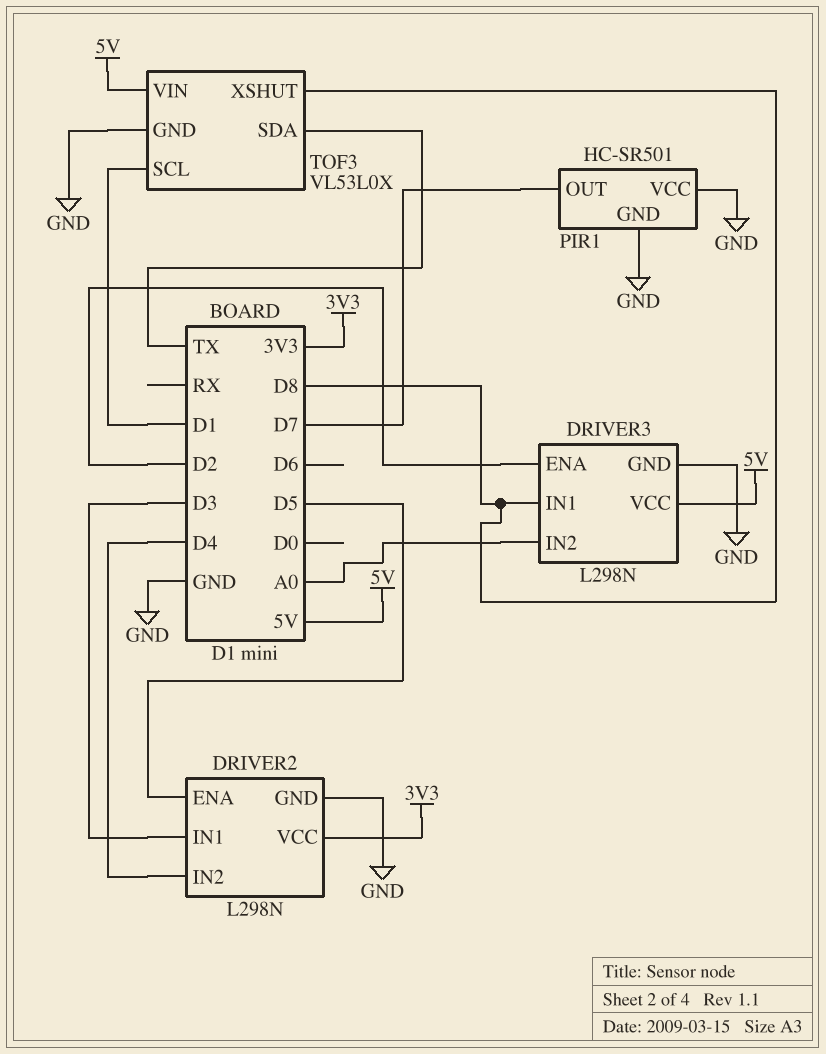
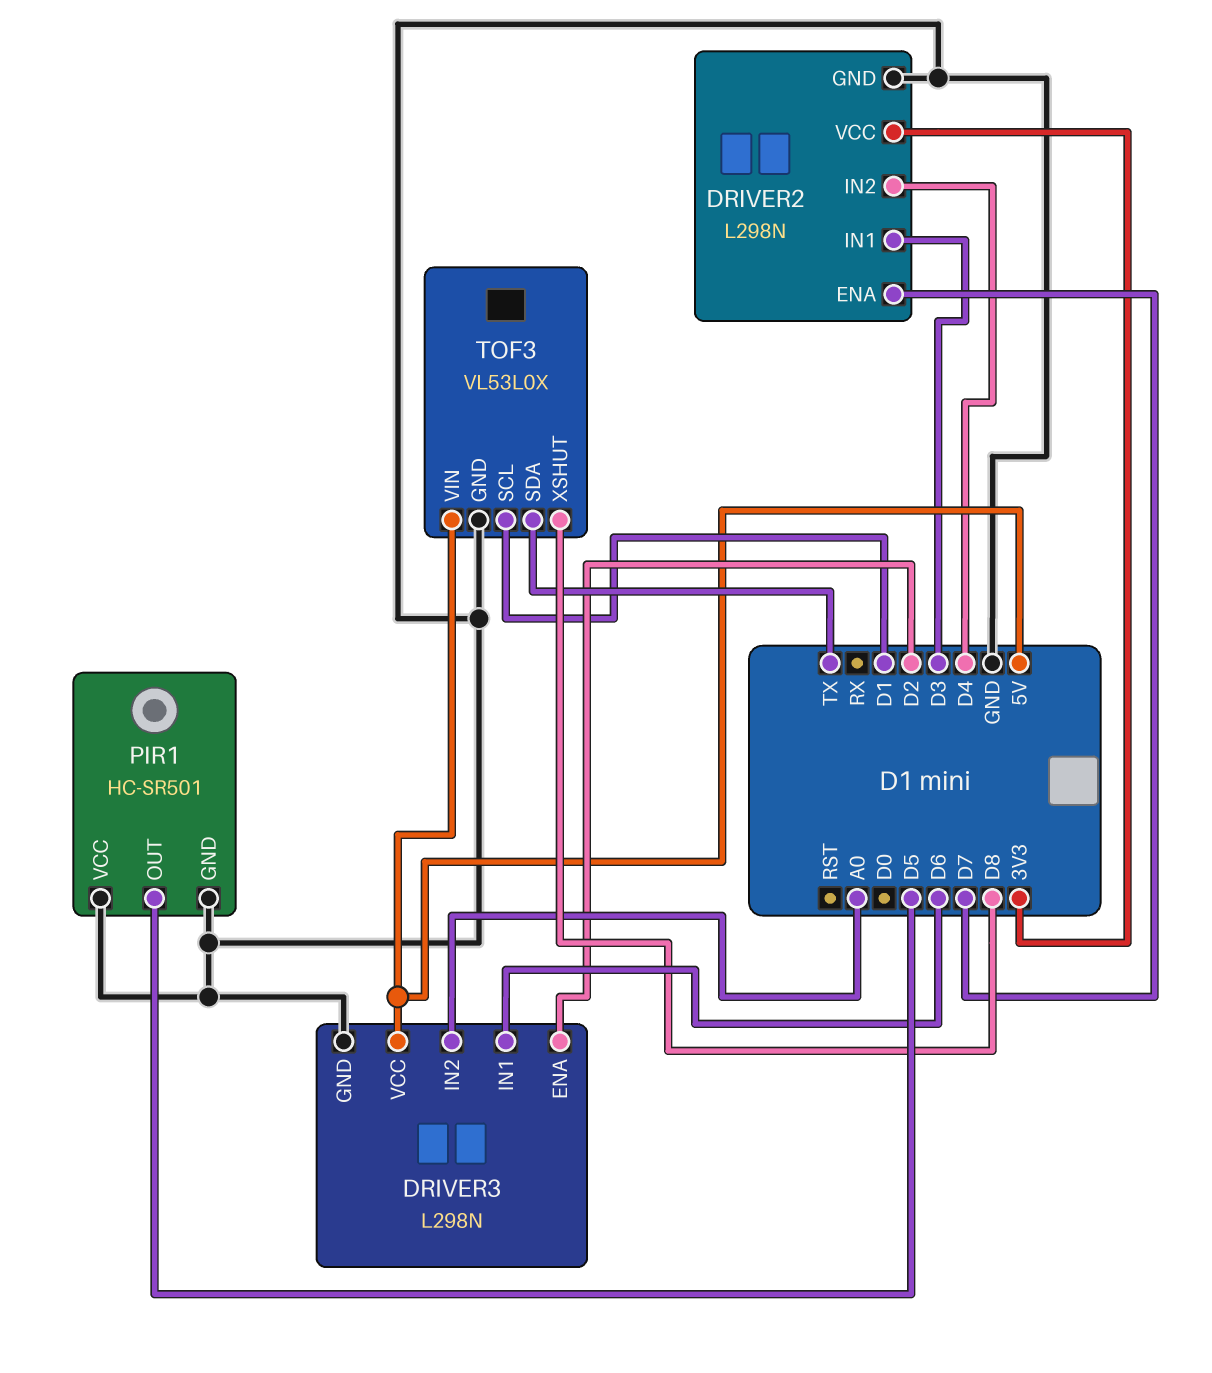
DRIVER2 pin ENA: D5 -> D7
DRIVER3 pin IN1: D8 -> D6
PIR1 pin OUT: D7 -> D5

